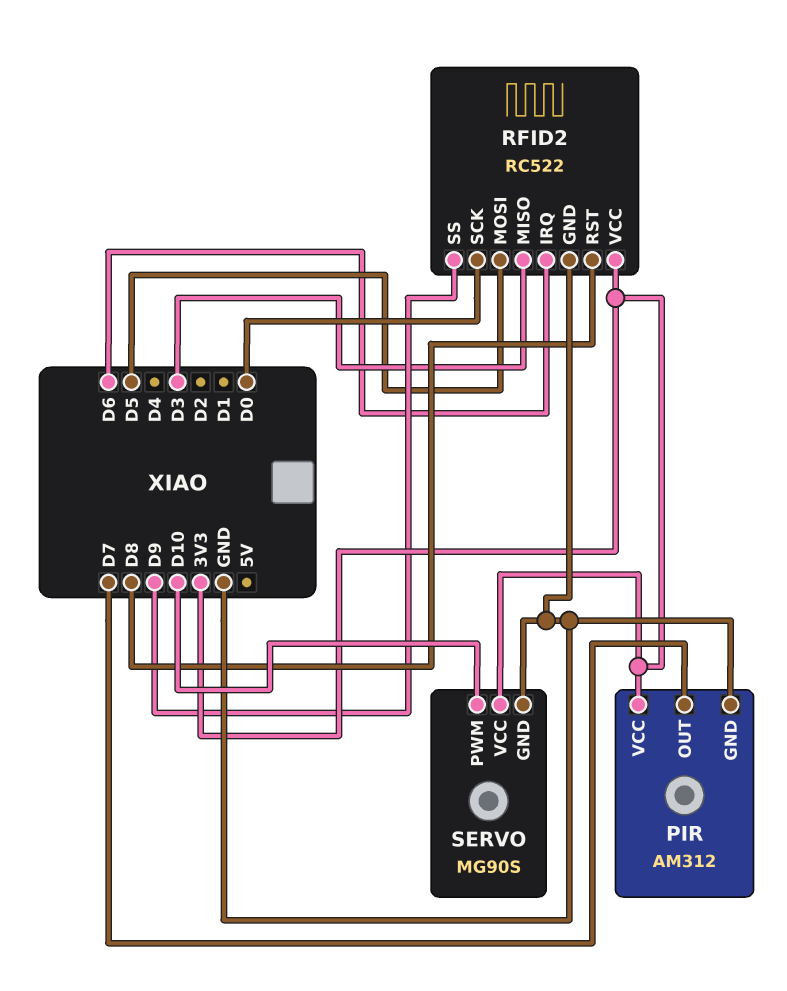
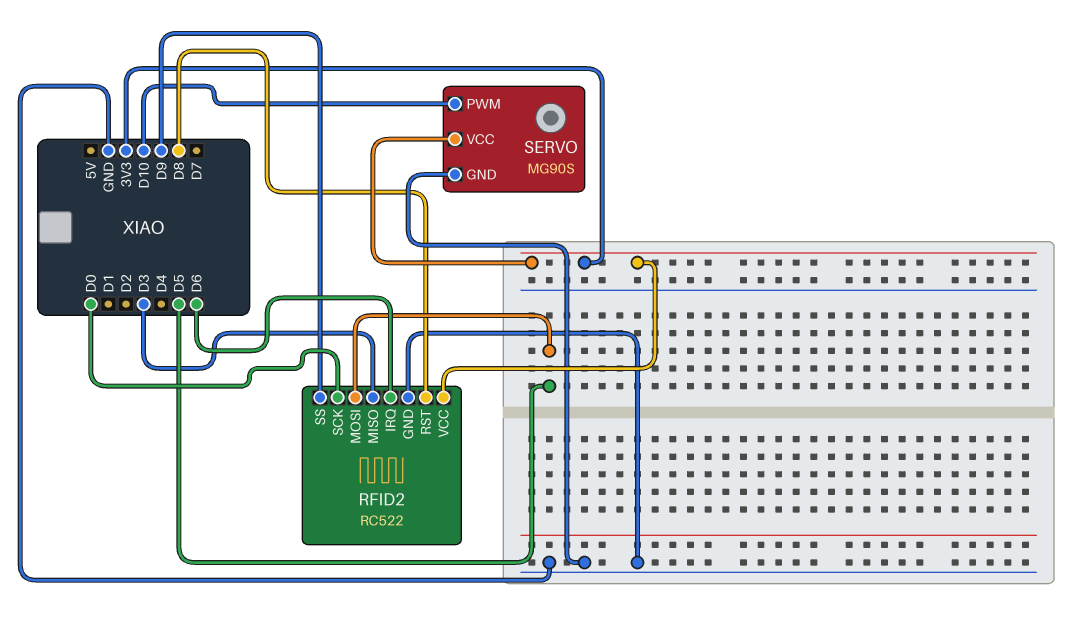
PIR: AM312 -> none
PIR pin GND: GND -> none
PIR pin OUT: D7 -> none
PIR pin VCC: 3V3 -> none

